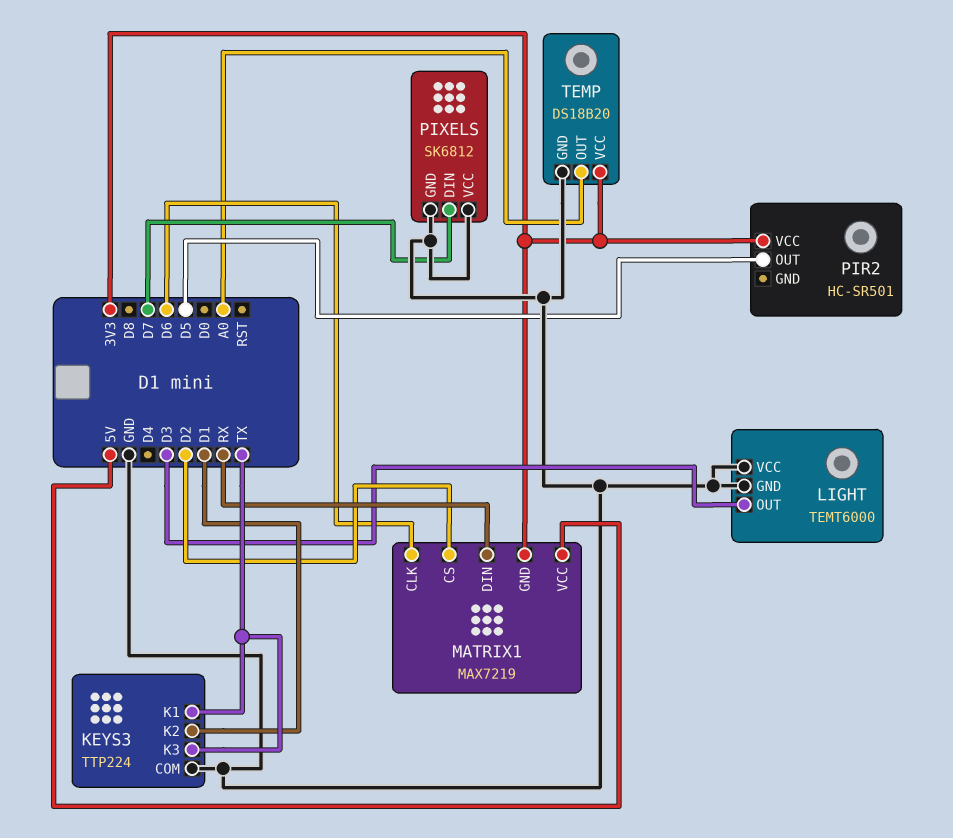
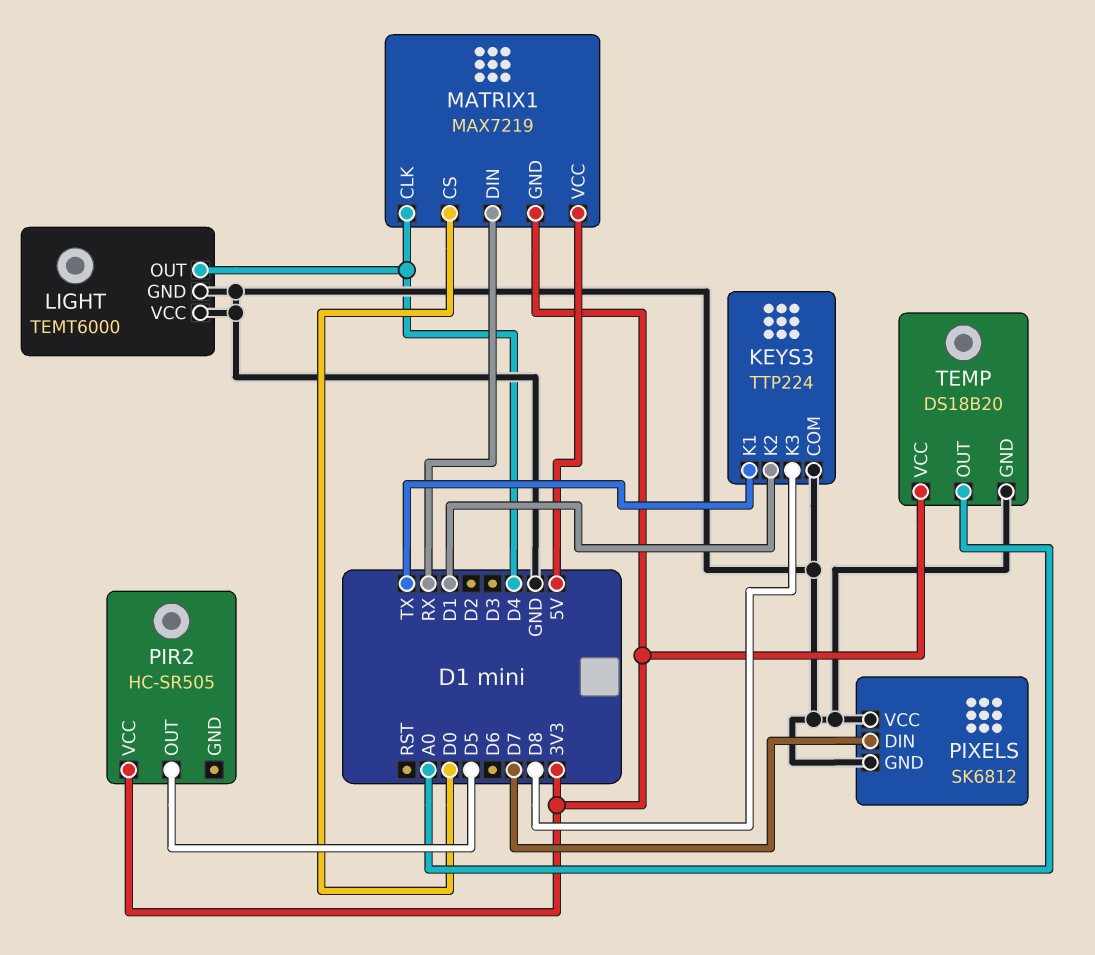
KEYS3 pin K3: TX -> D8
LIGHT pin OUT: D3 -> D4
MATRIX1 pin CLK: D6 -> D4
MATRIX1 pin CS: D2 -> D0
PIR2: HC-SR501 -> HC-SR505

